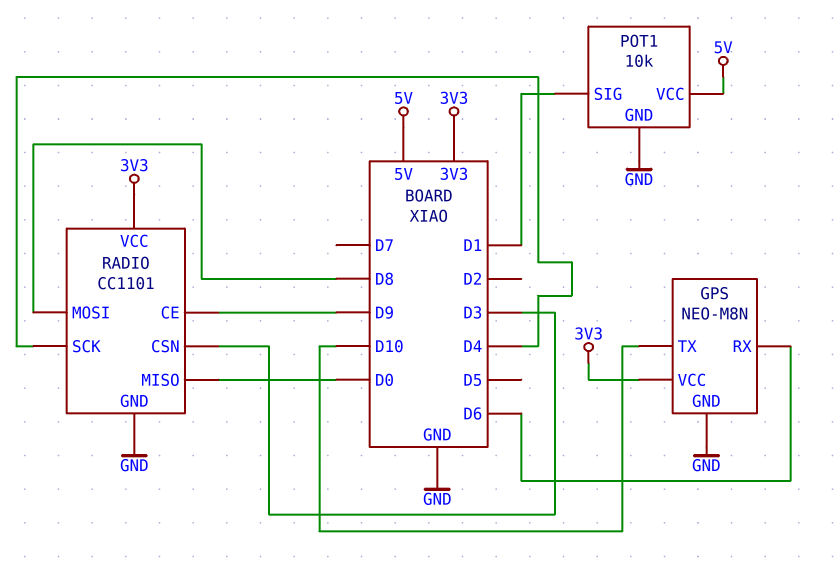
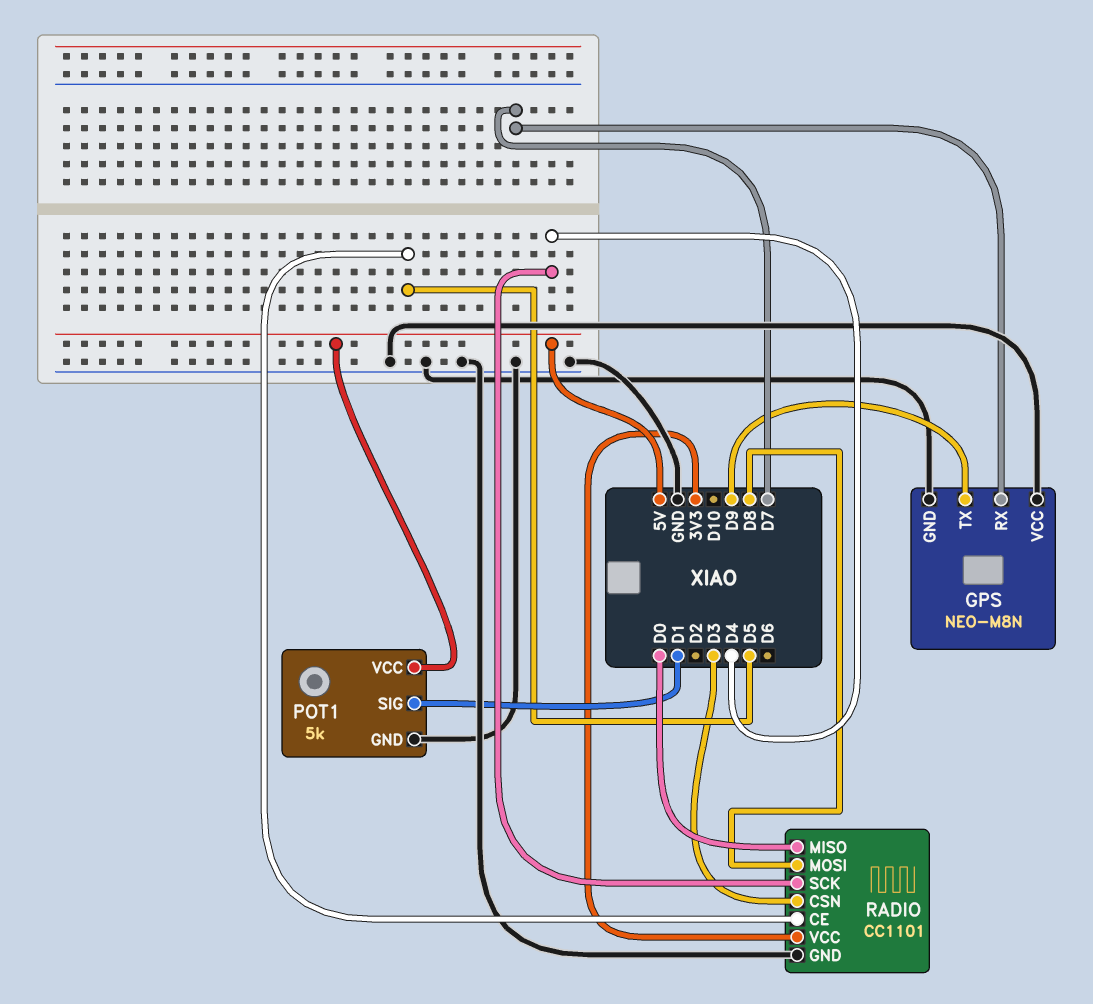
GPS pin RX: D6 -> D7
GPS pin TX: D10 -> D9
GPS pin VCC: 3V3 -> GND
POT1: 10k -> 5k
RADIO pin CE: D9 -> D5

